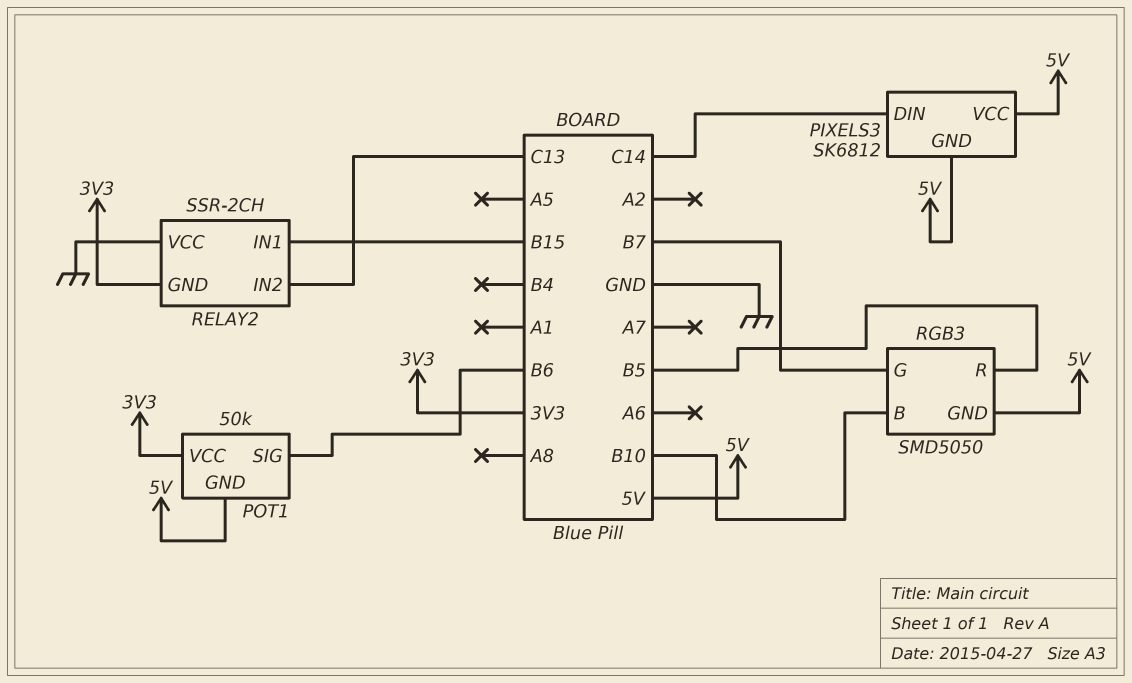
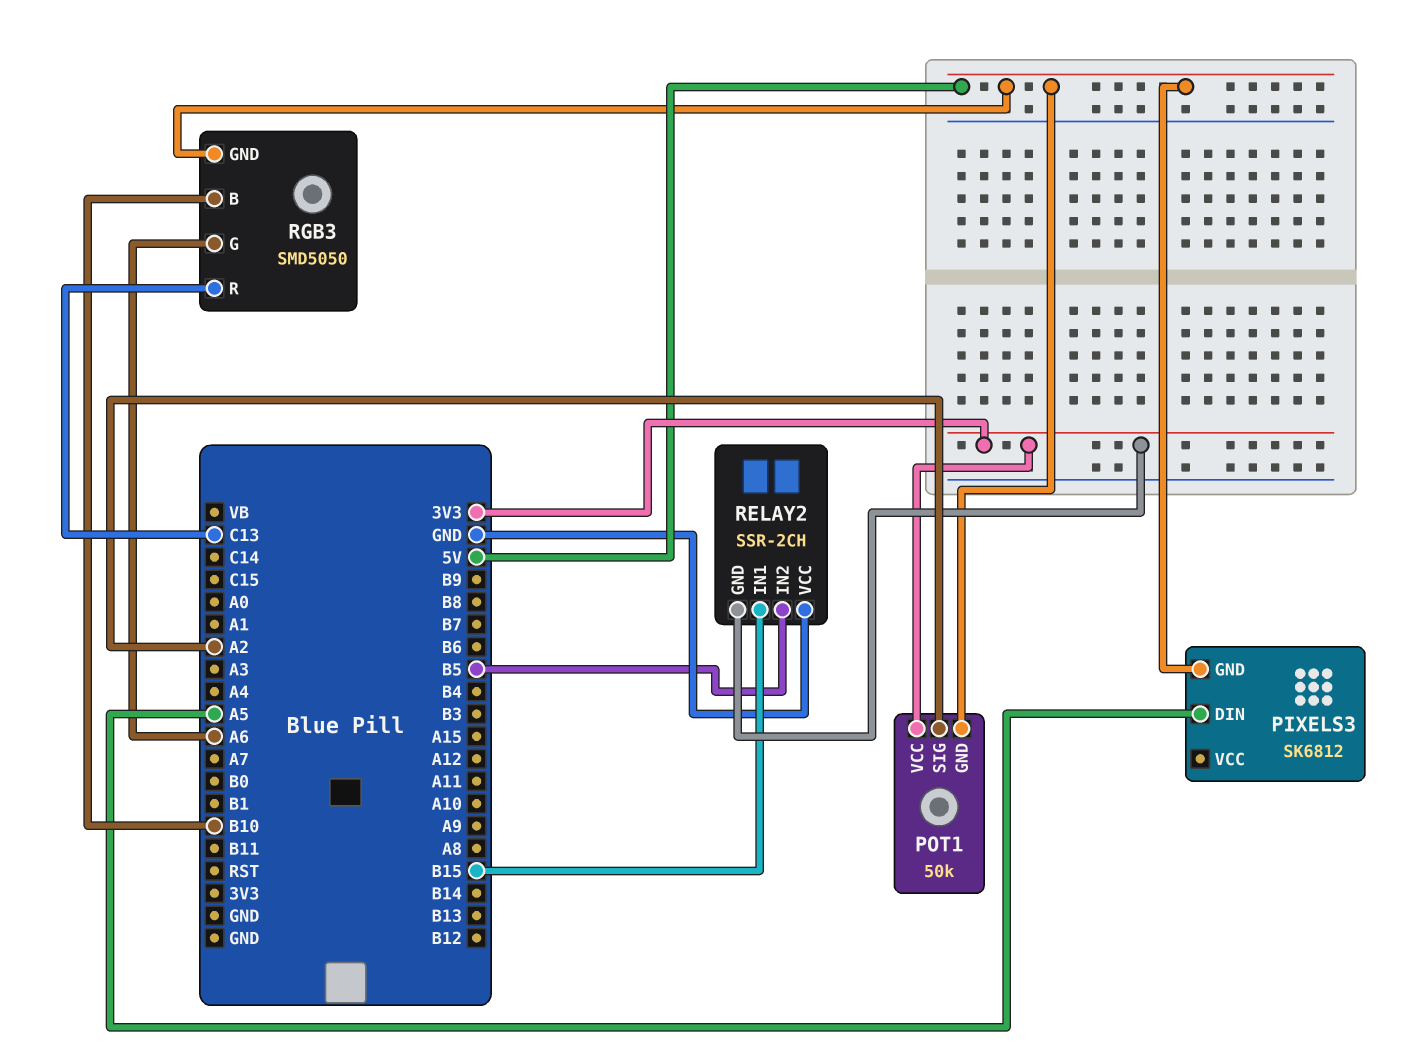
PIXELS3 pin DIN: C14 -> A5
PIXELS3 pin VCC: 5V -> none
POT1 pin SIG: B6 -> A2
RELAY2 pin IN2: C13 -> B5
RGB3 pin G: B7 -> A6
RGB3 pin R: B5 -> C13

